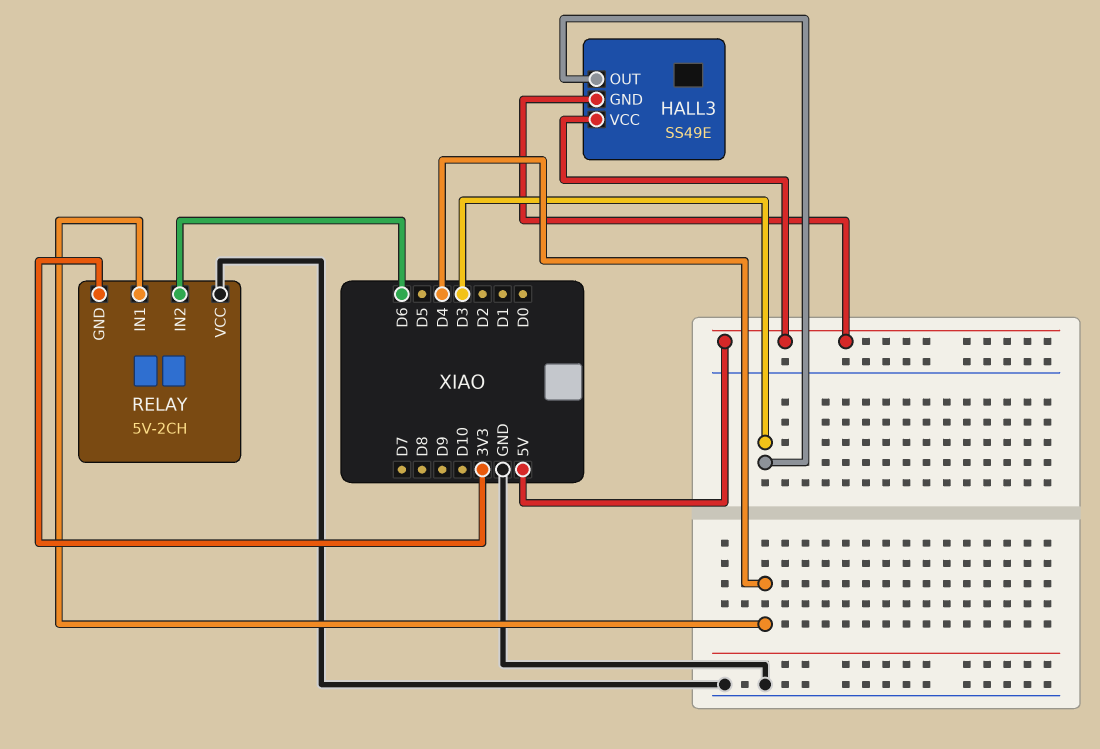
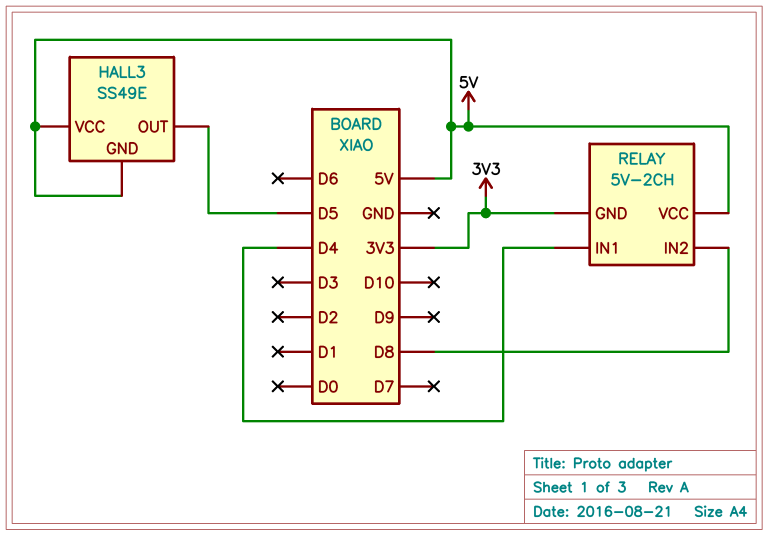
HALL3 pin OUT: D3 -> D5
RELAY pin IN2: D6 -> D8
RELAY pin VCC: GND -> 5V

